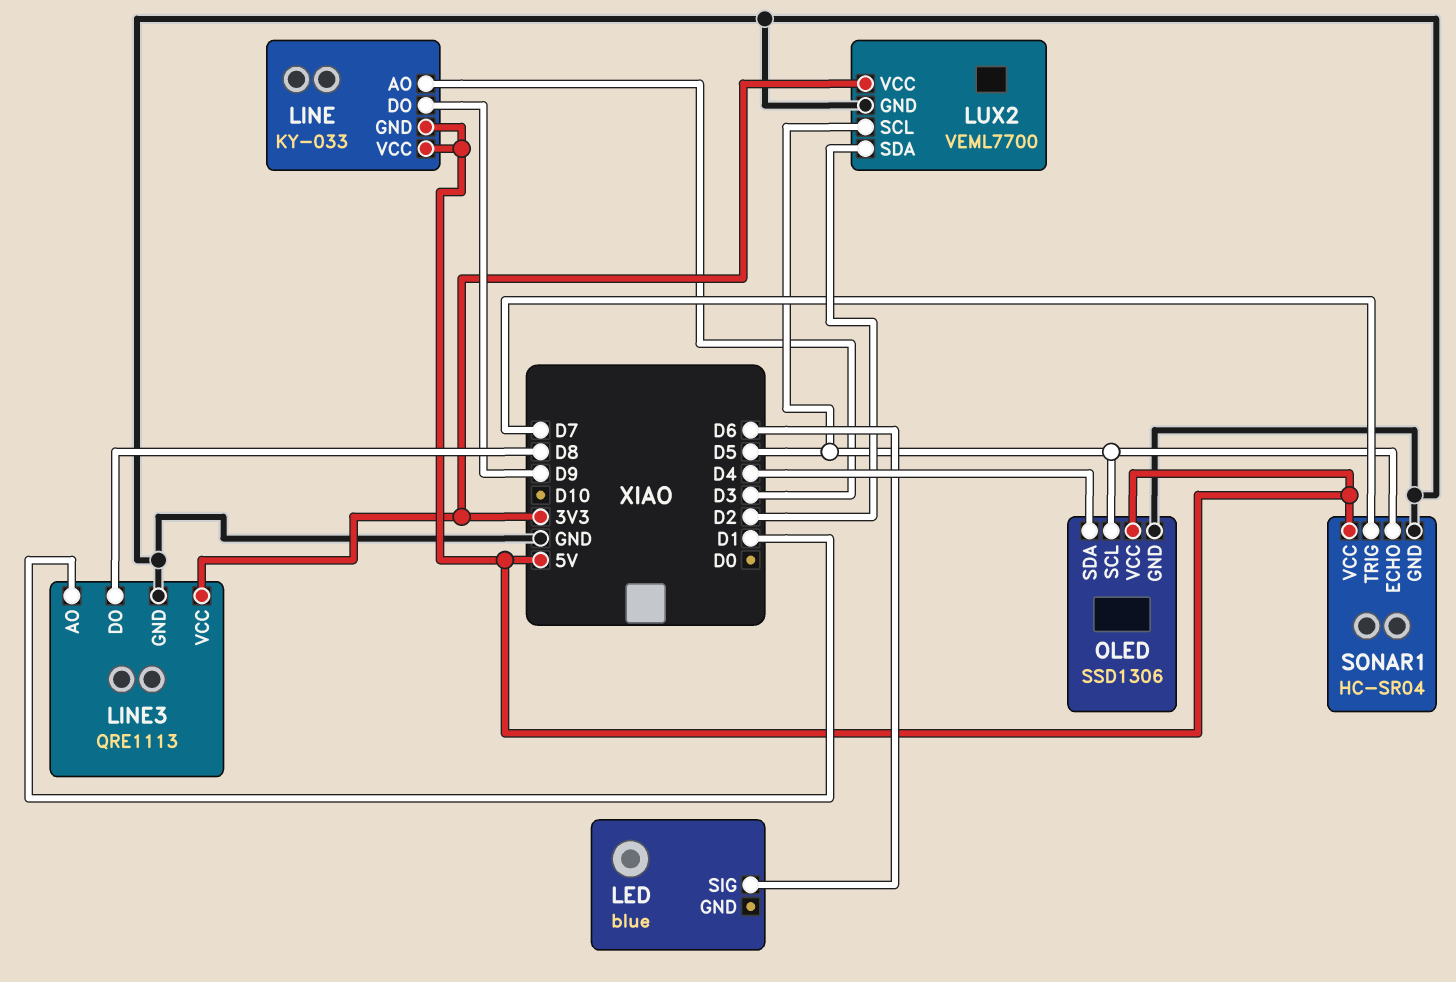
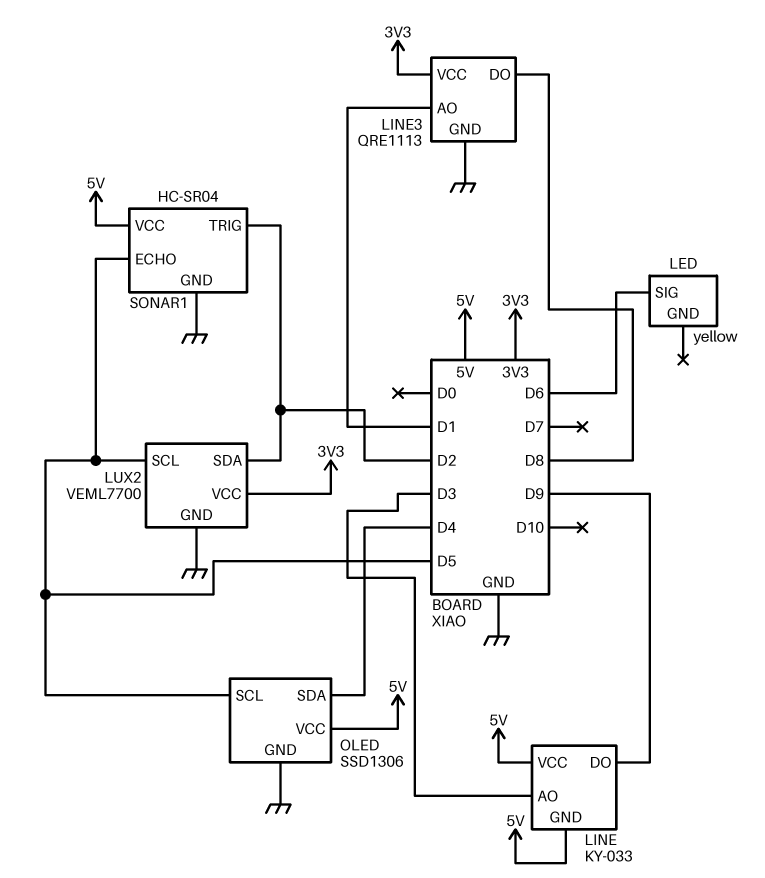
LED: blue -> yellow
SONAR1 pin TRIG: D7 -> D2

